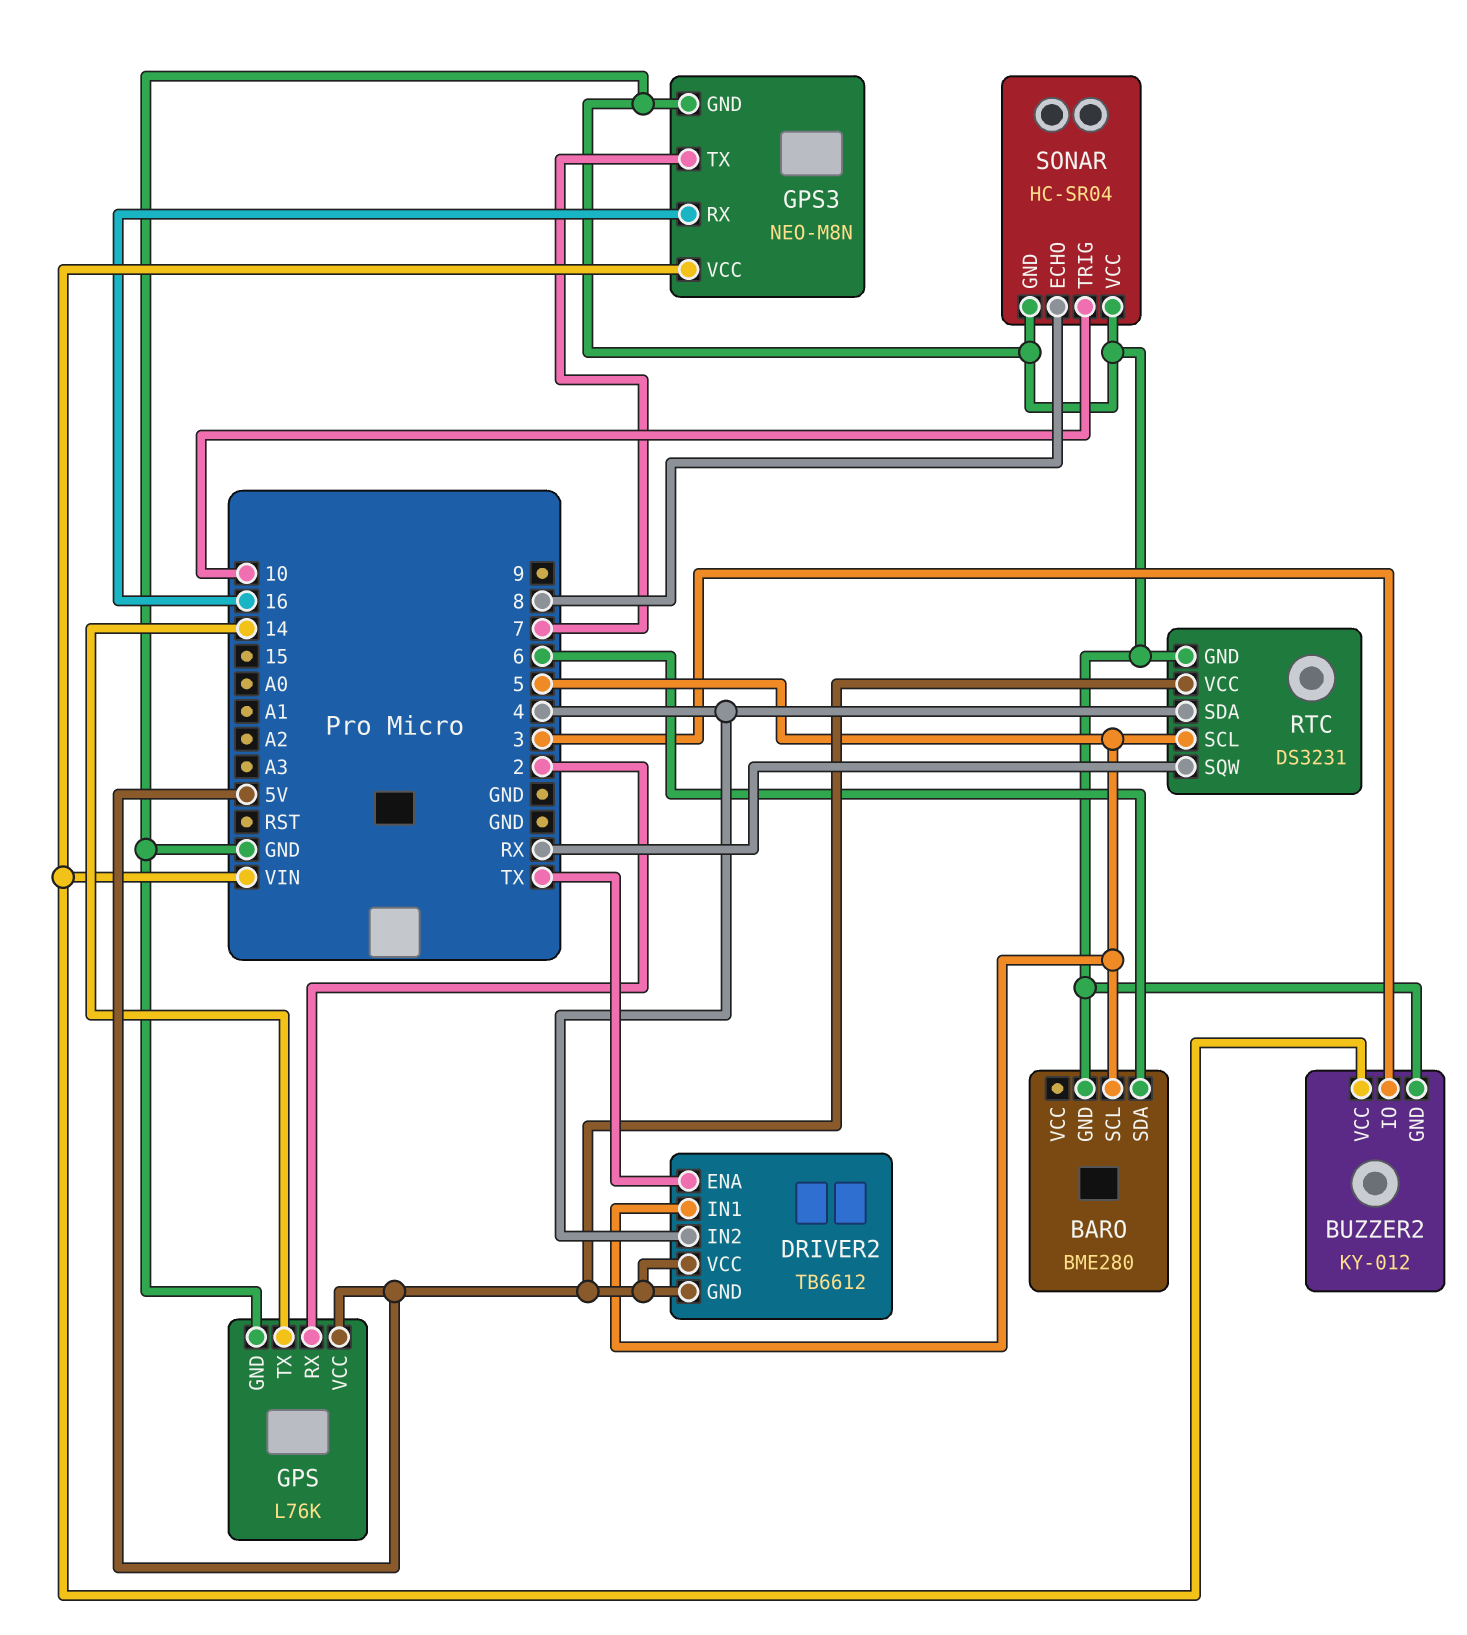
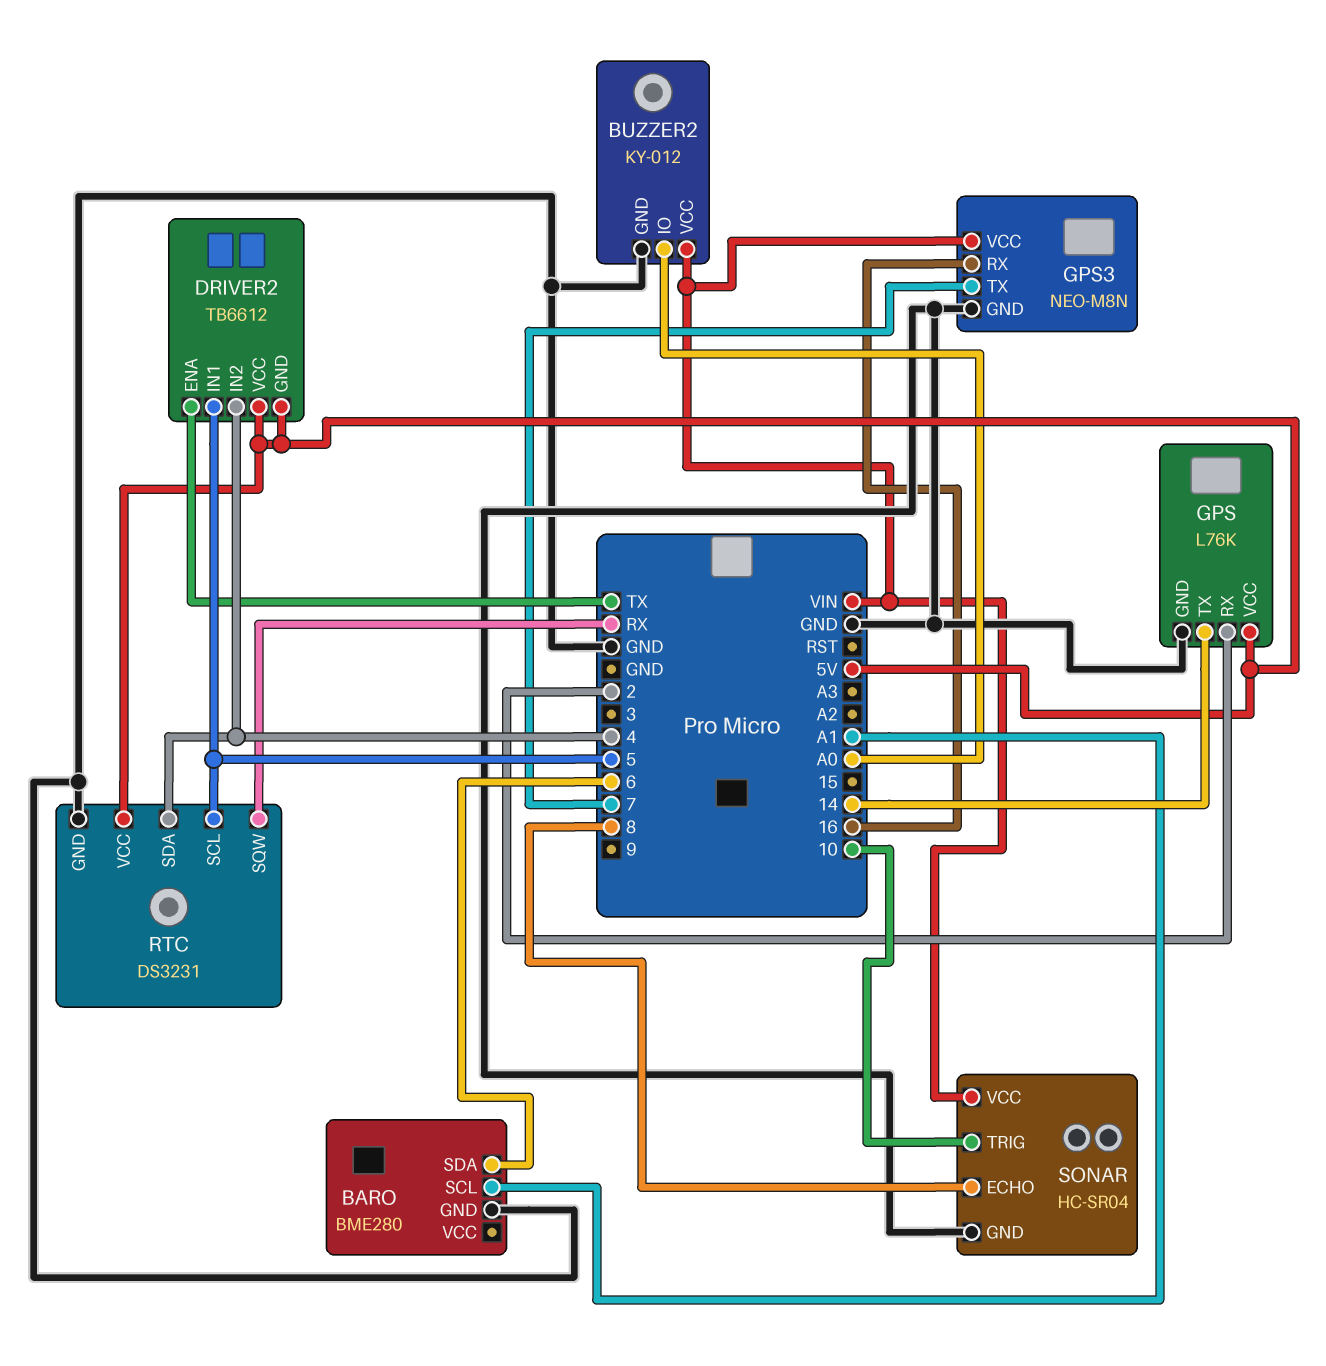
BARO pin SCL: 5 -> A1
BUZZER2 pin IO: 3 -> A0
SONAR pin VCC: GND -> VIN

